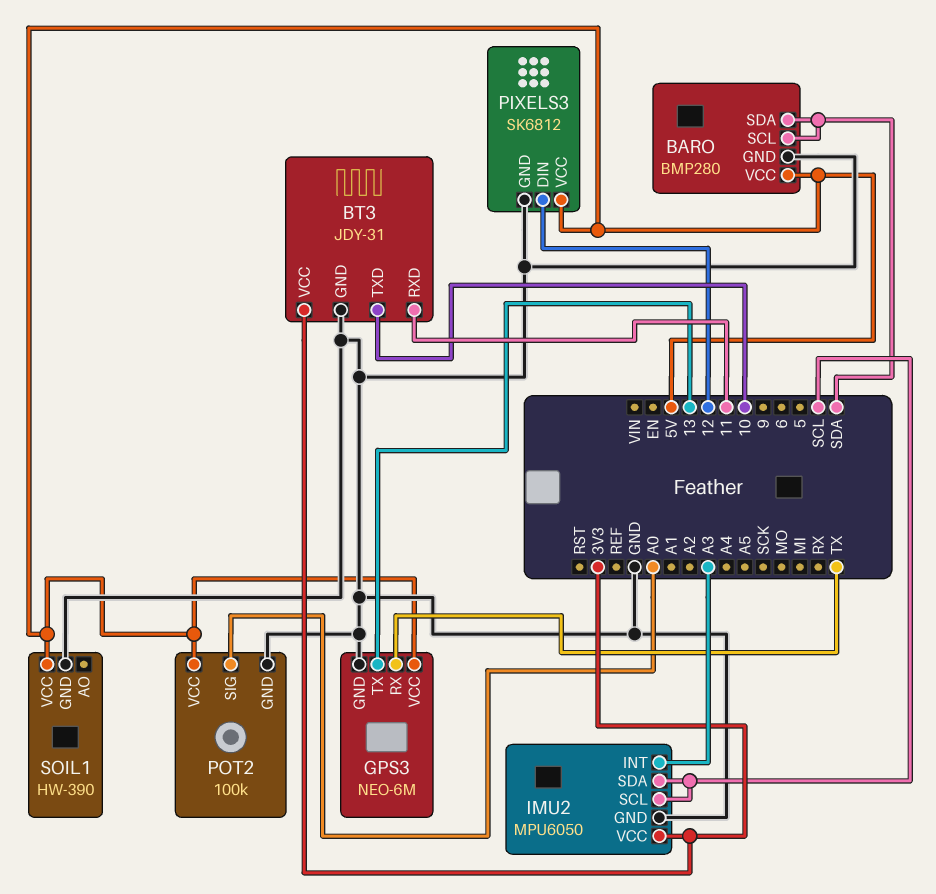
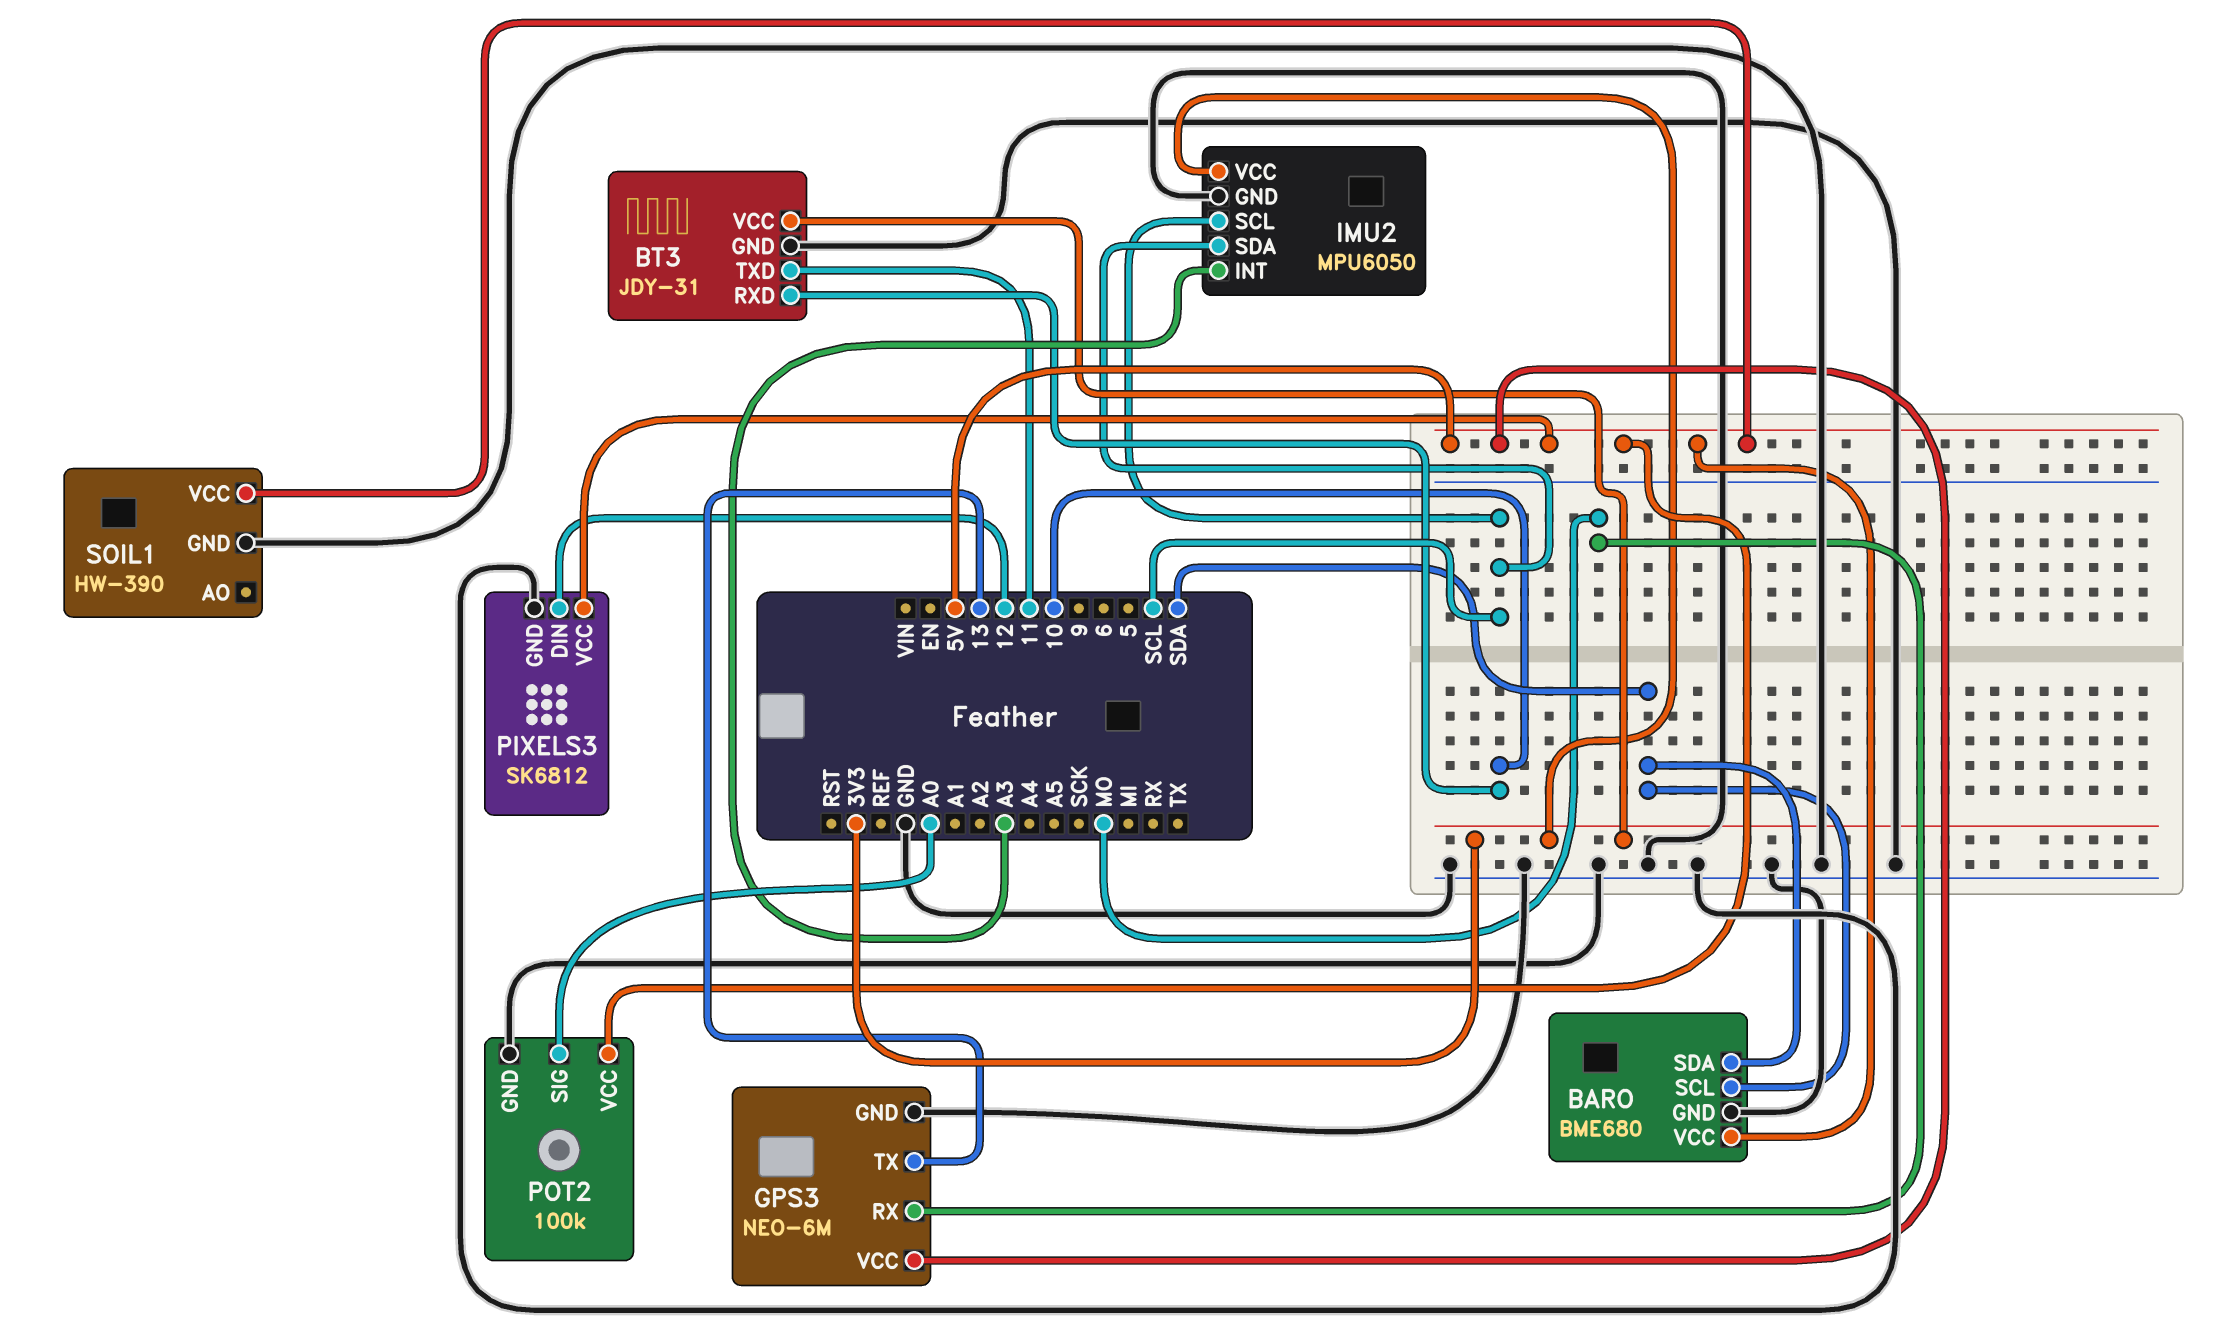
BARO: BMP280 -> BME680
BT3 pin RXD: 11 -> 10
BT3 pin TXD: 10 -> 11
GPS3 pin RX: TX -> MO

